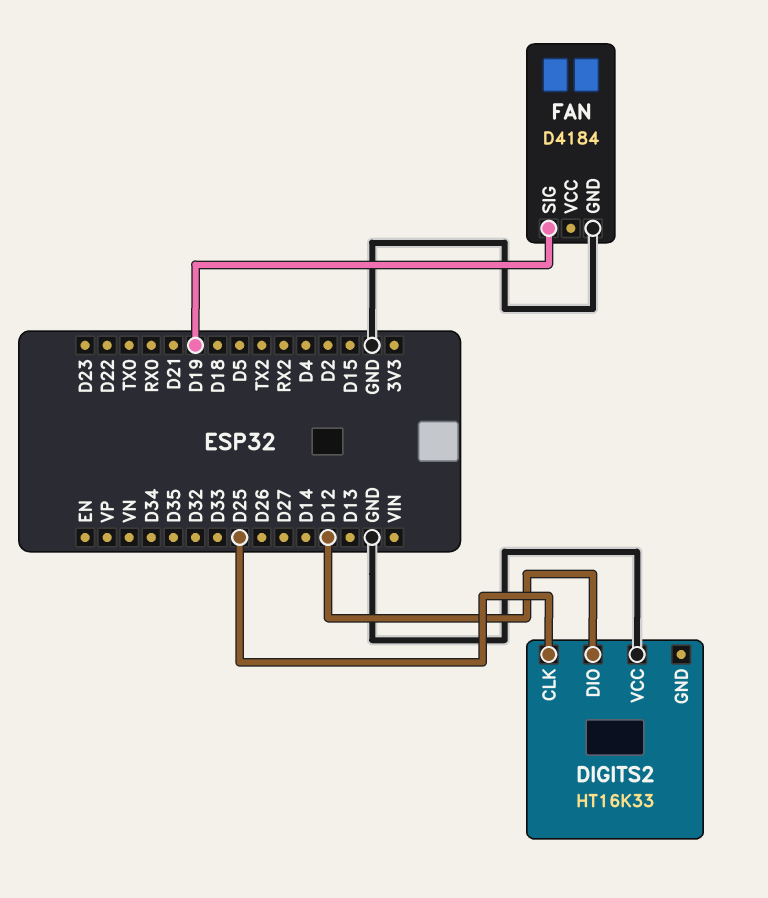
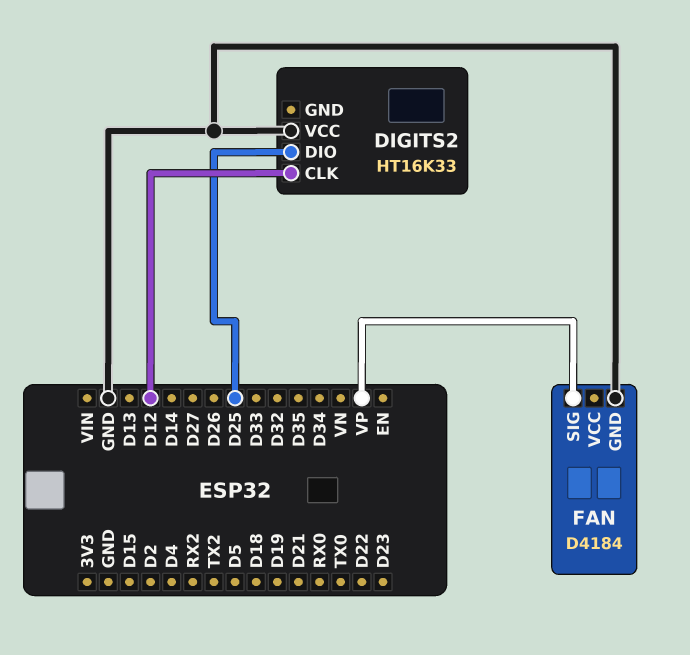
DIGITS2 pin CLK: D25 -> D12
DIGITS2 pin DIO: D12 -> D25
FAN pin SIG: D19 -> VP

